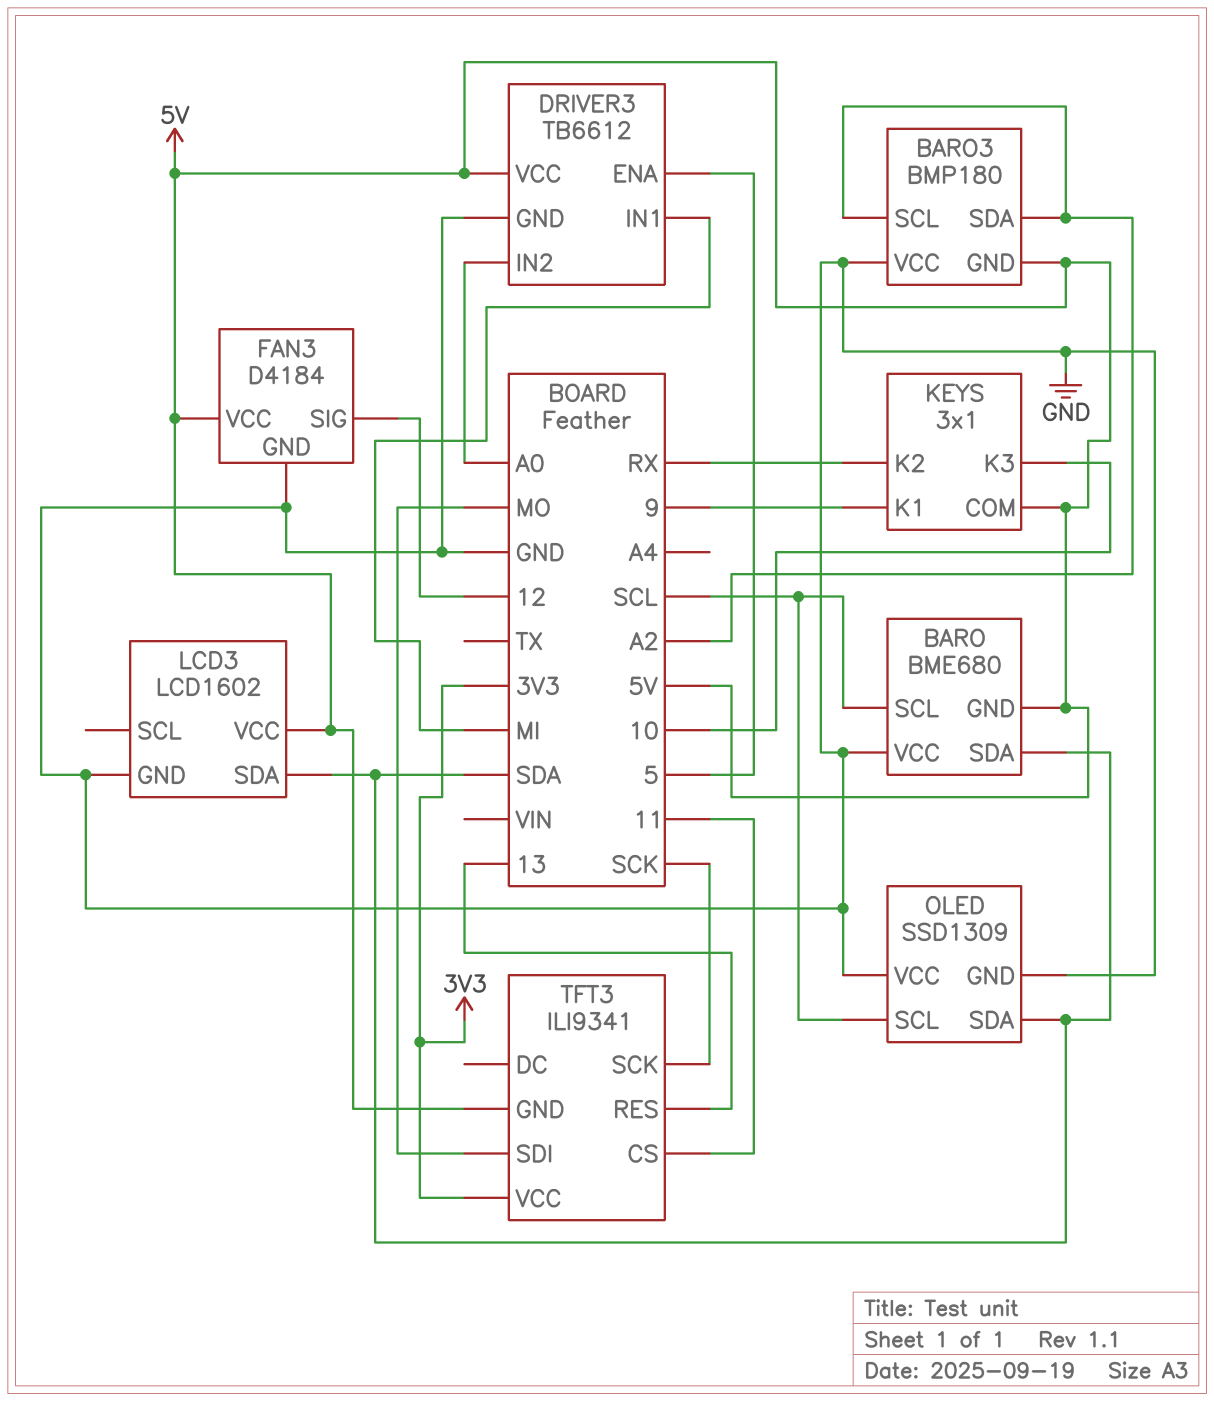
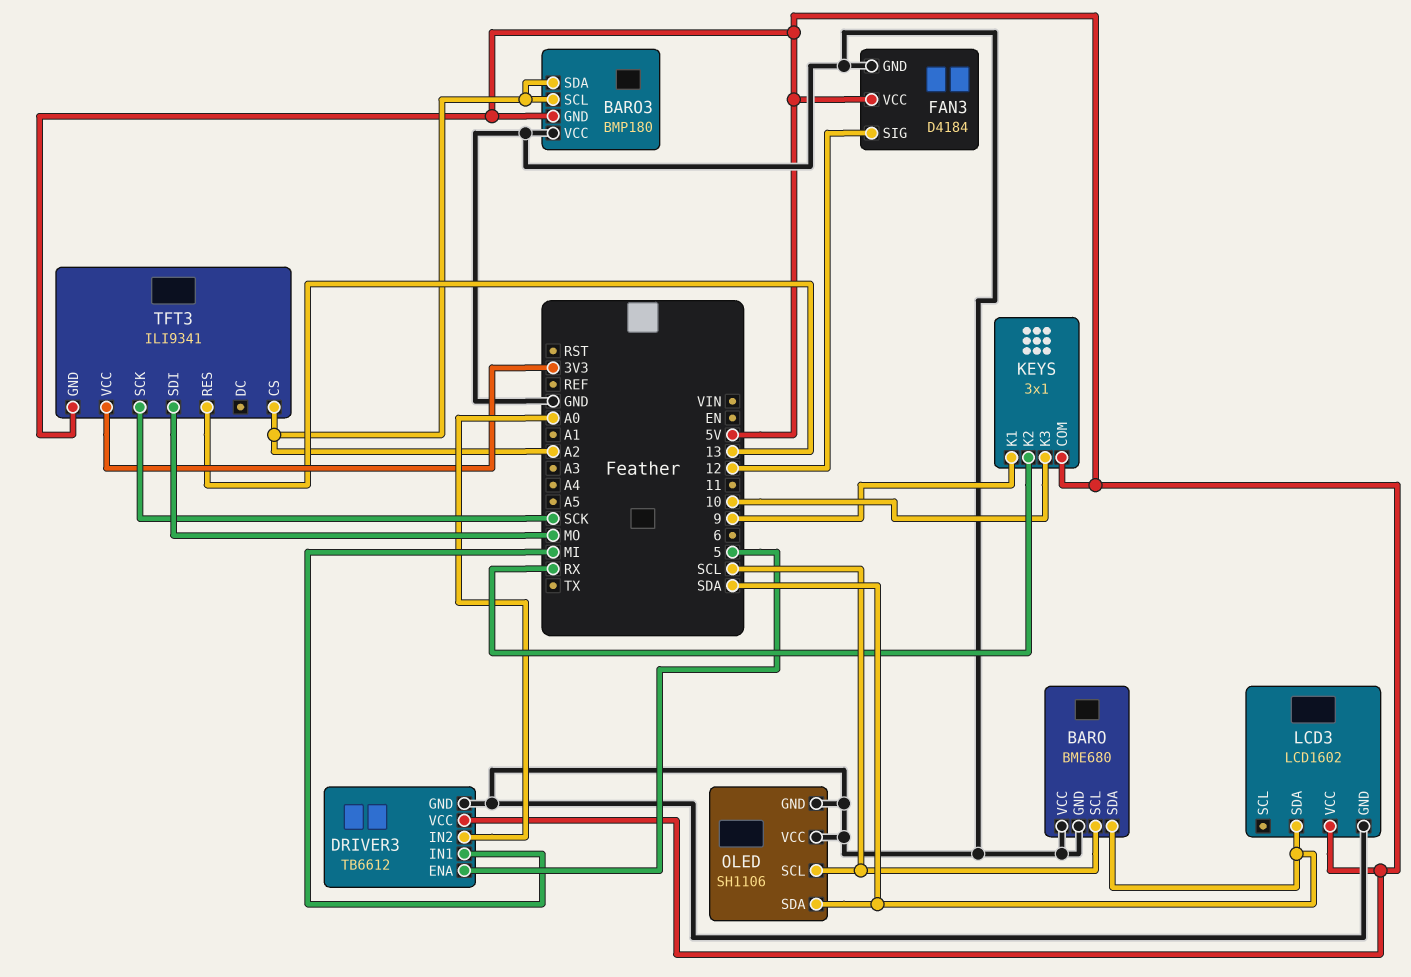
BARO pin GND: 5V -> GND
OLED: SSD1309 -> SH1106
TFT3 pin CS: 11 -> A2

